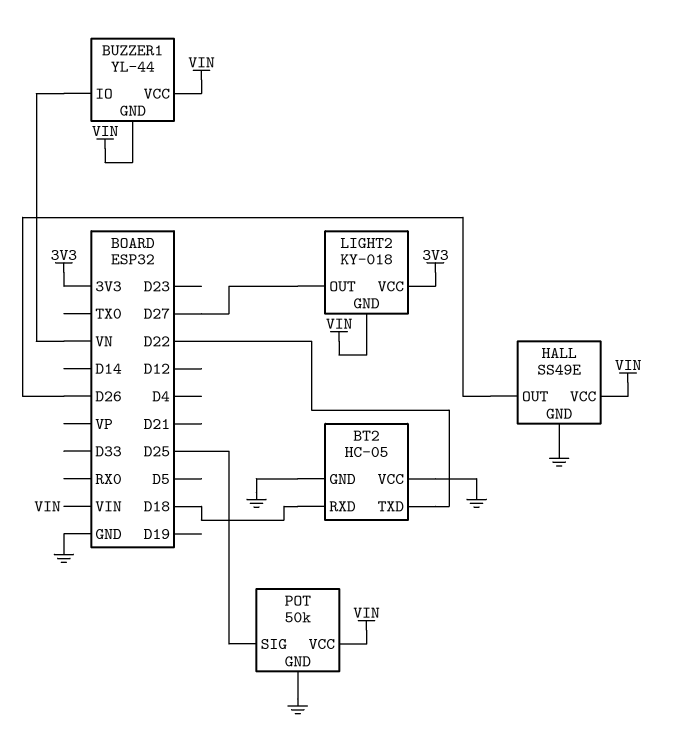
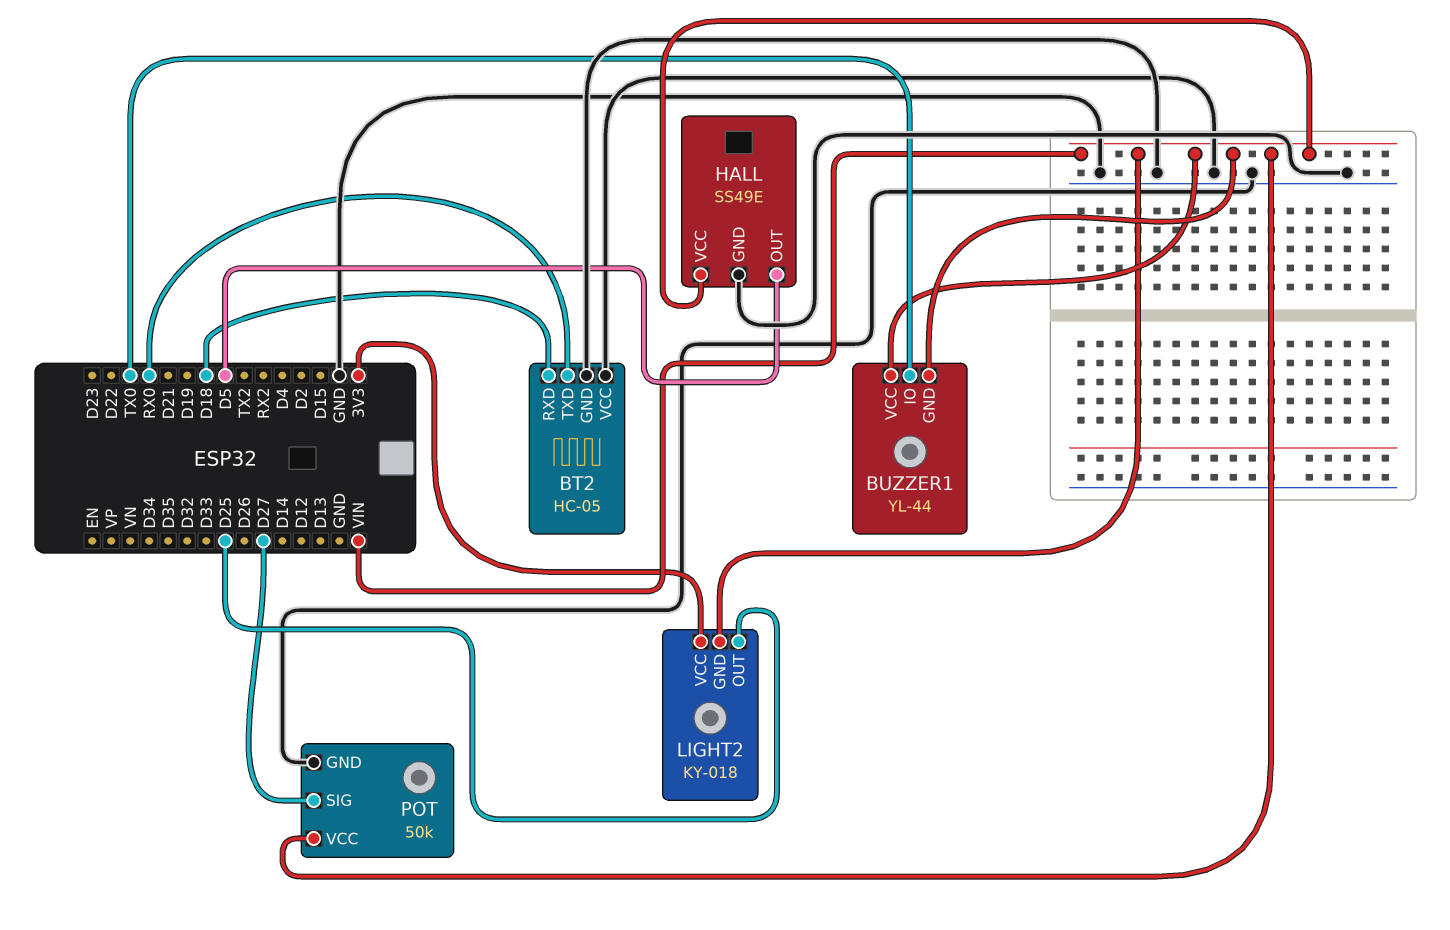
BT2 pin TXD: D22 -> RX0
BUZZER1 pin IO: VN -> TX0
HALL pin OUT: D26 -> D5
LIGHT2 pin OUT: D27 -> D25
POT pin SIG: D25 -> D27

